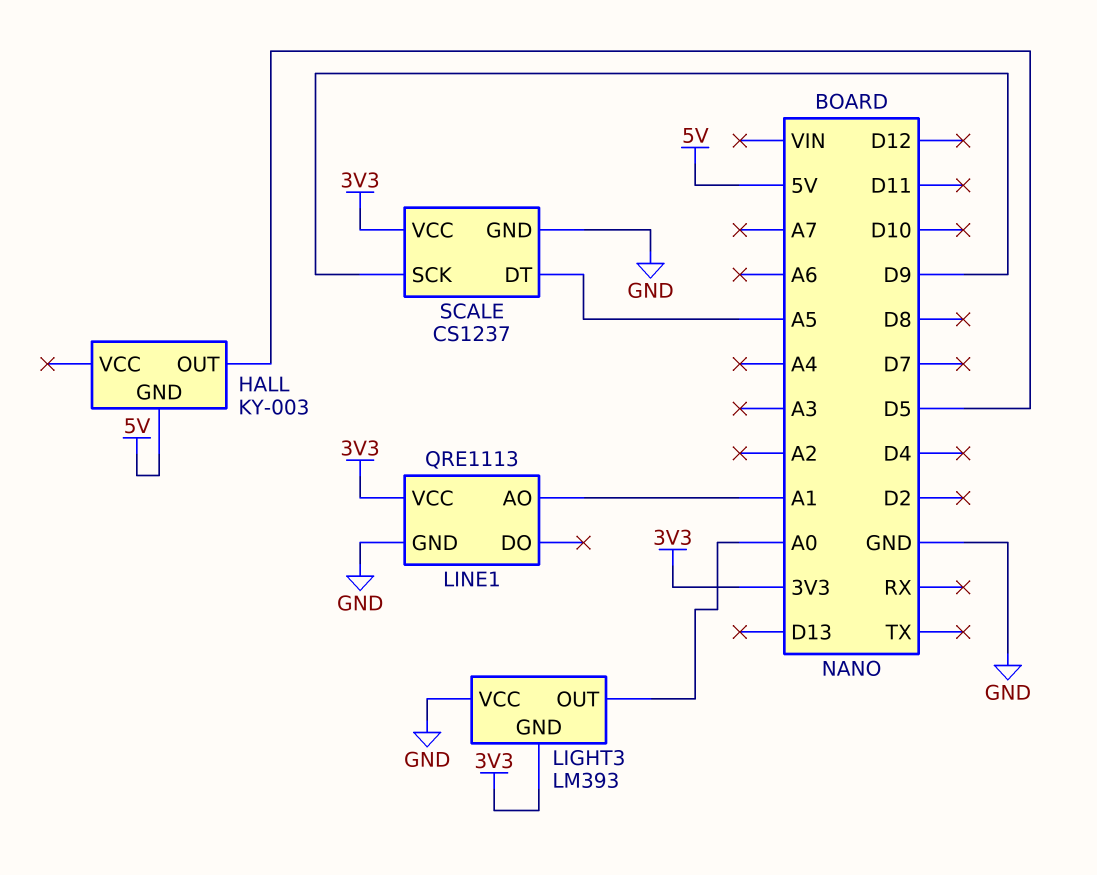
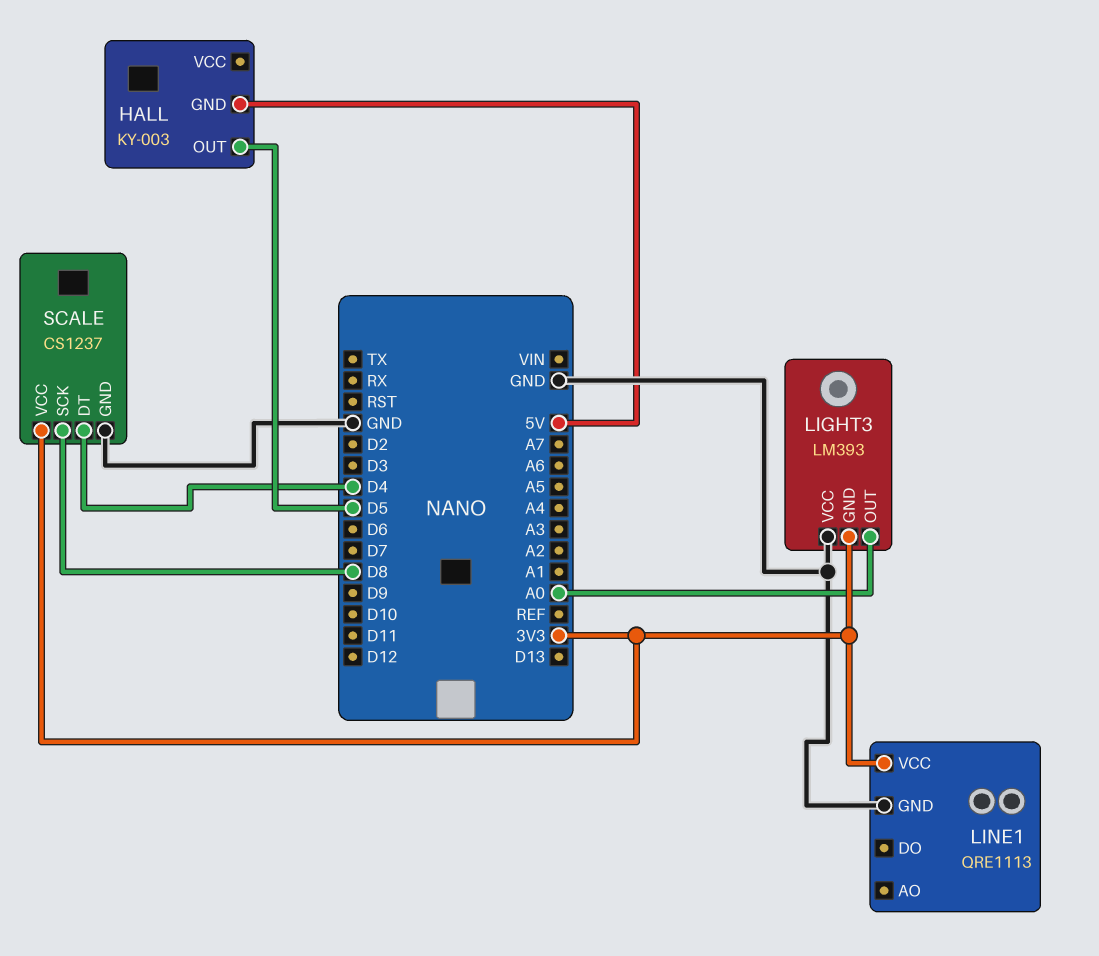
LINE1 pin AO: A1 -> none
SCALE pin DT: A5 -> D4
SCALE pin SCK: D9 -> D8

